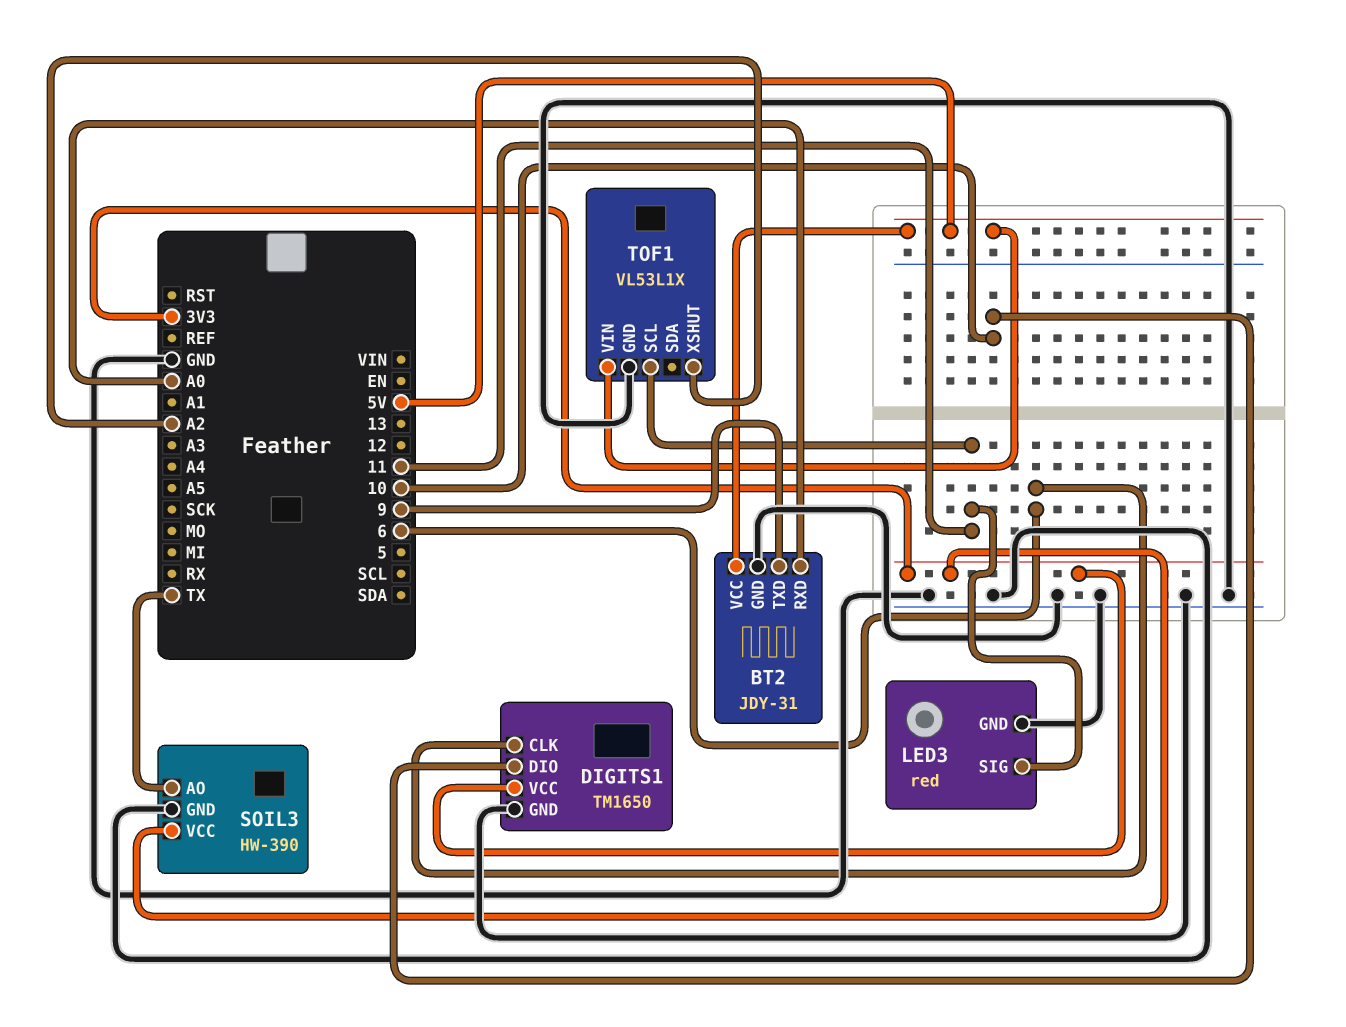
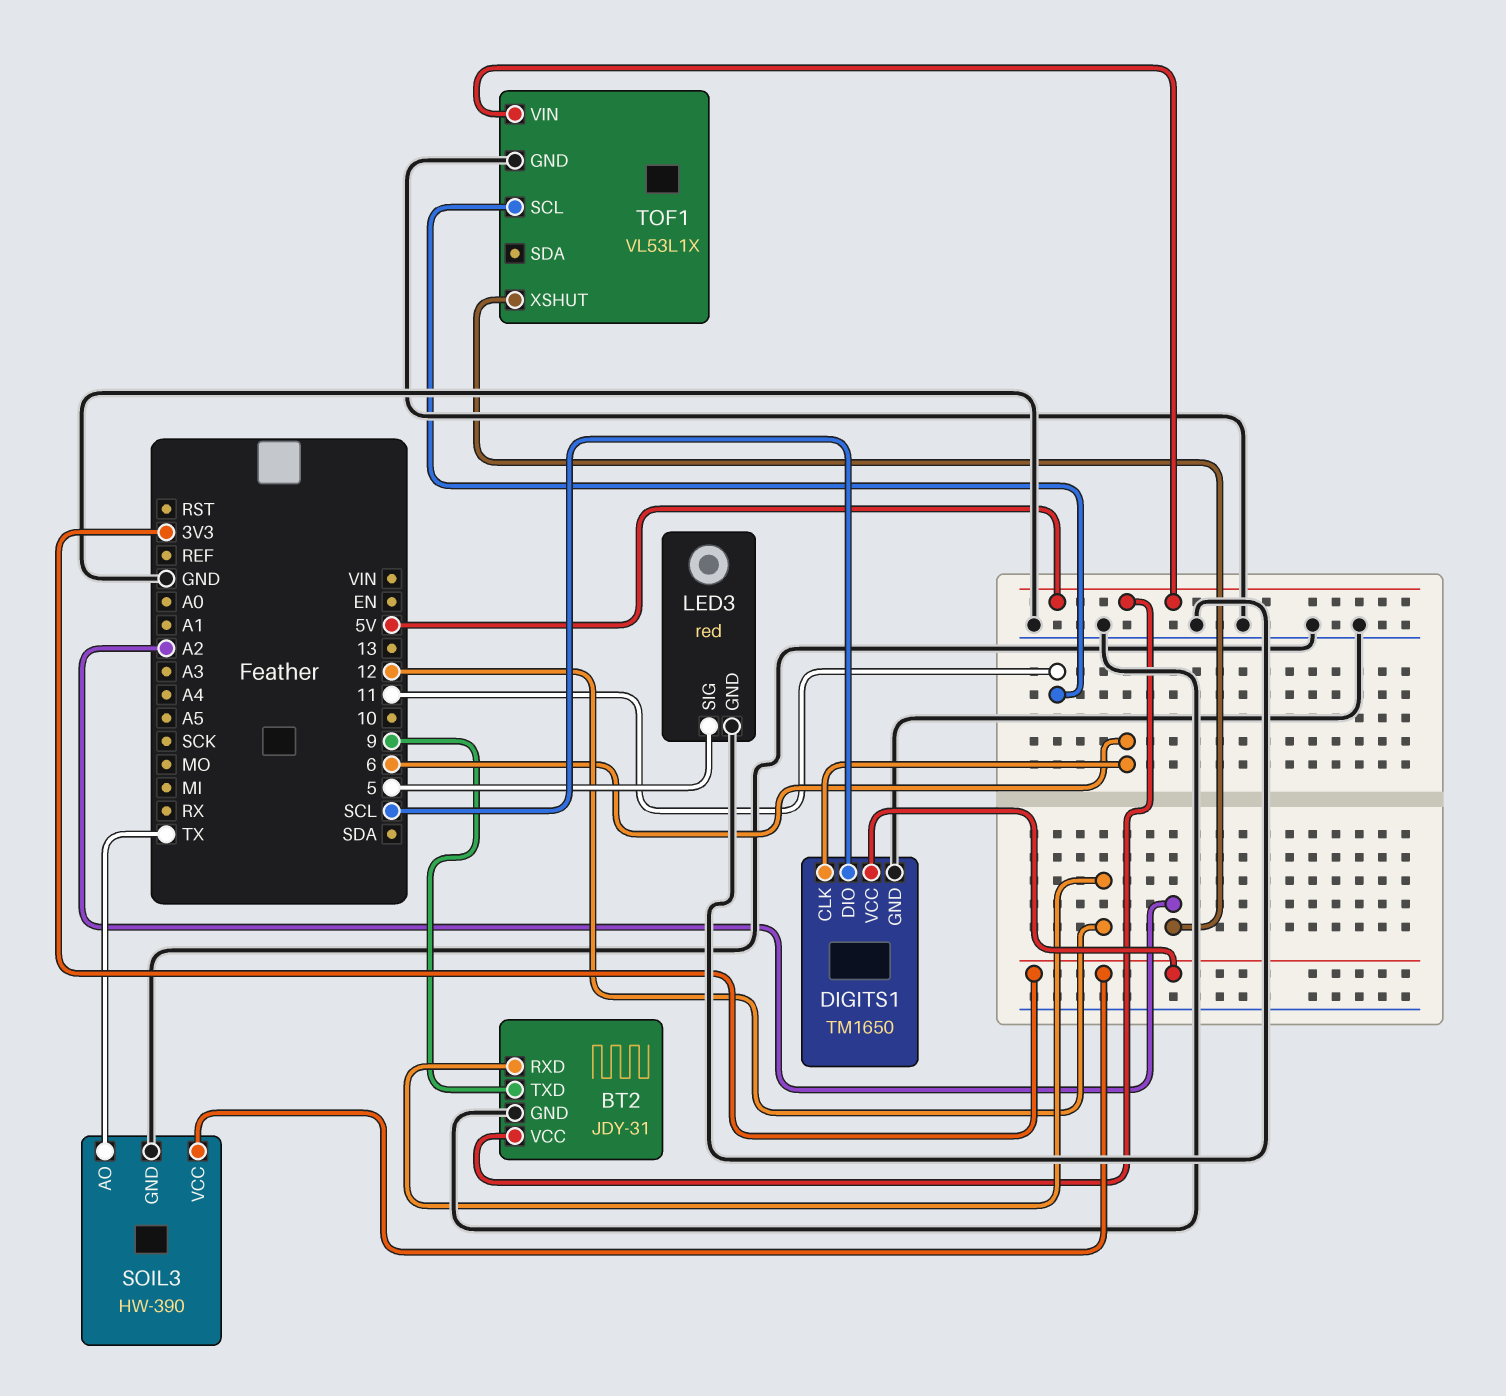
BT2 pin RXD: A0 -> 12
DIGITS1 pin DIO: 10 -> SCL
LED3 pin SIG: 11 -> 5

